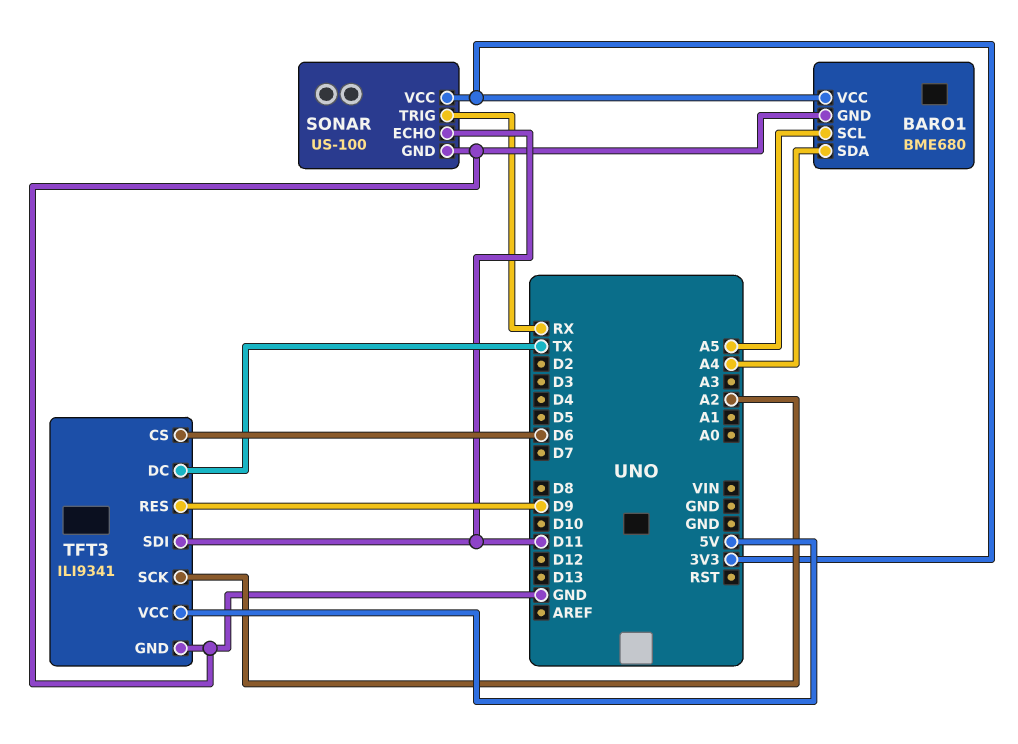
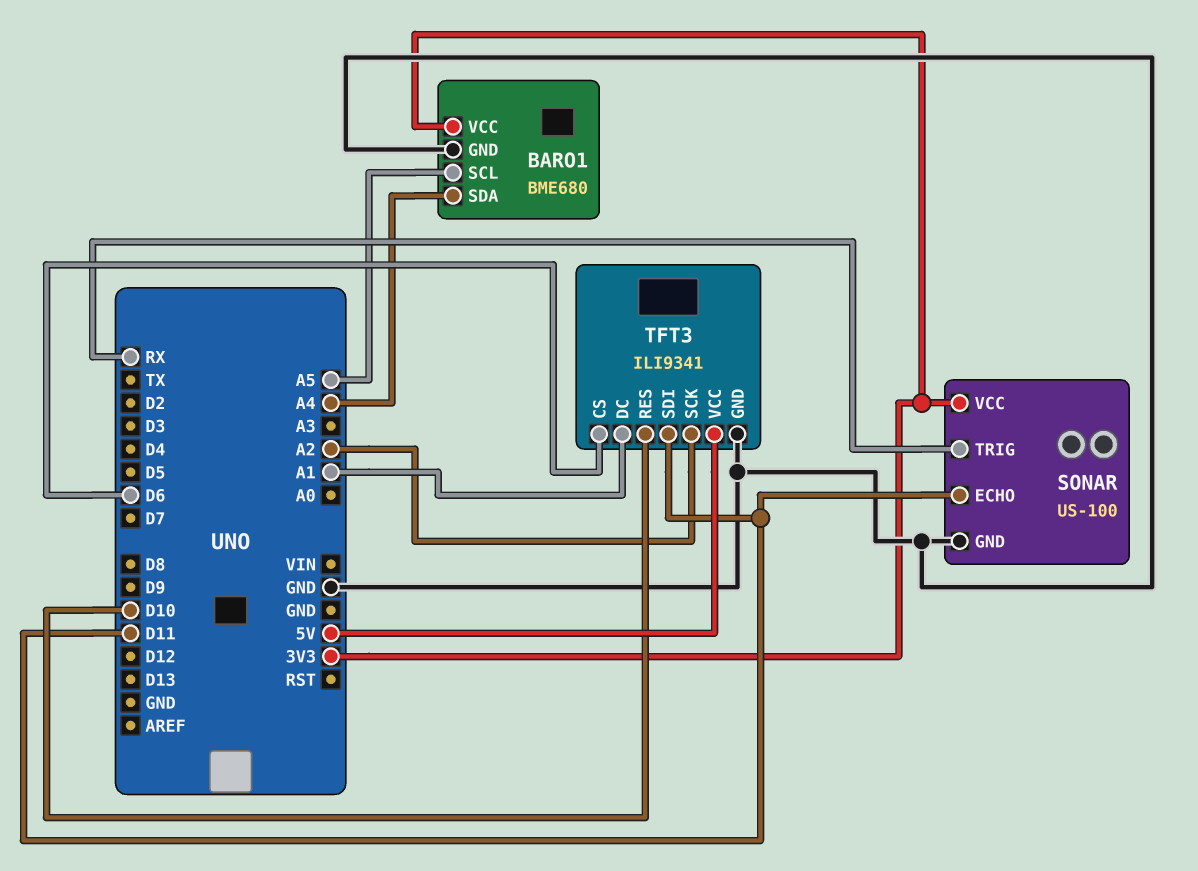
TFT3 pin DC: TX -> A1
TFT3 pin RES: D9 -> D10

